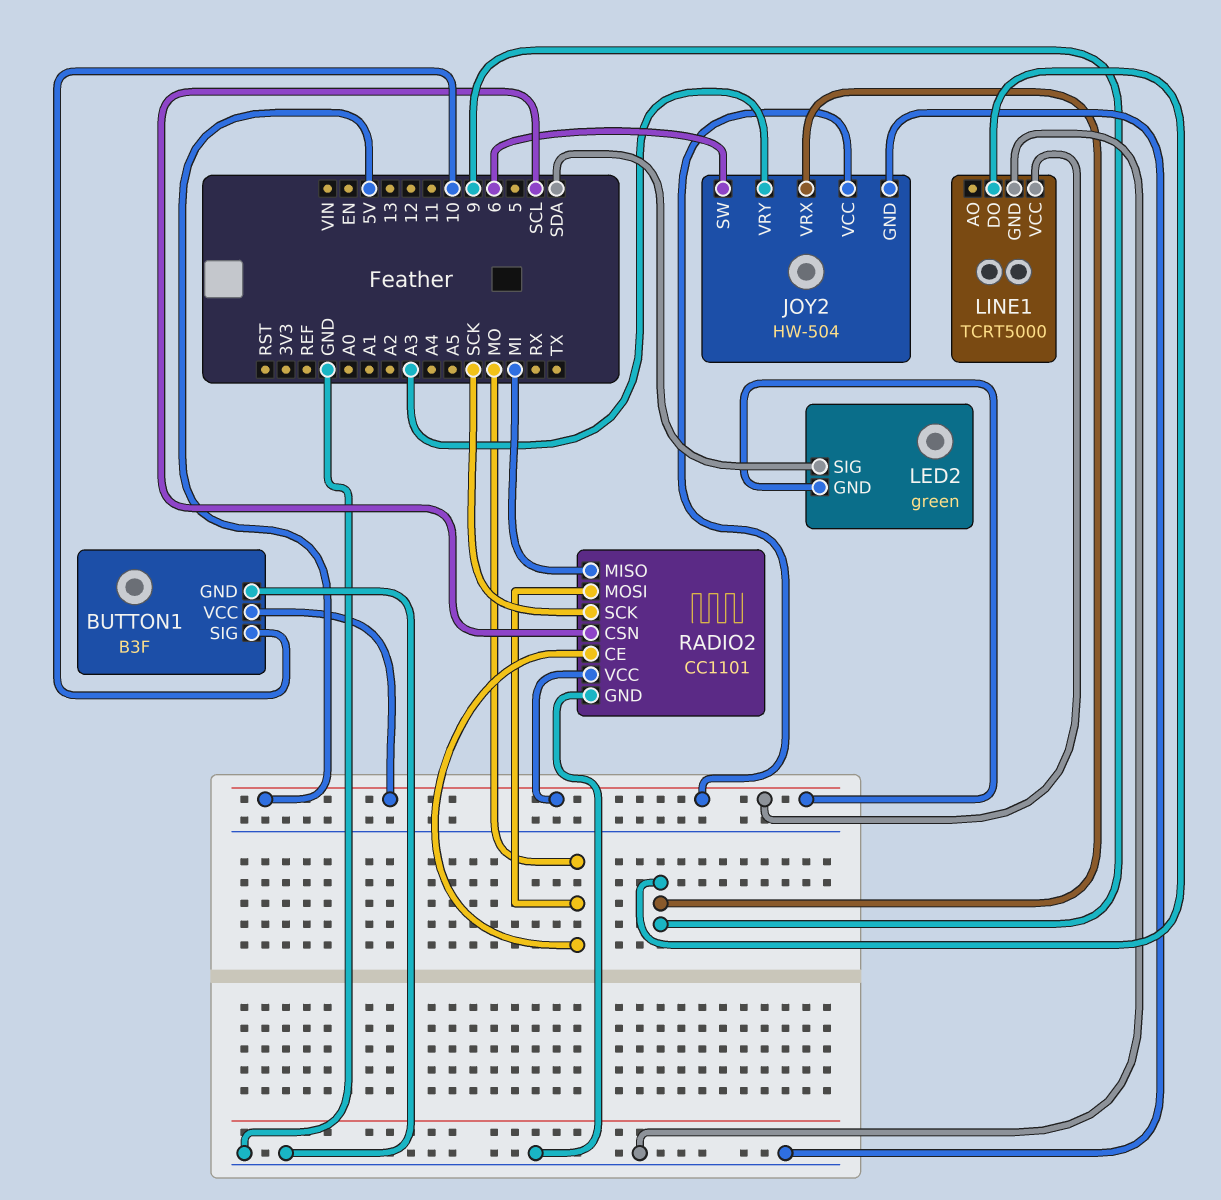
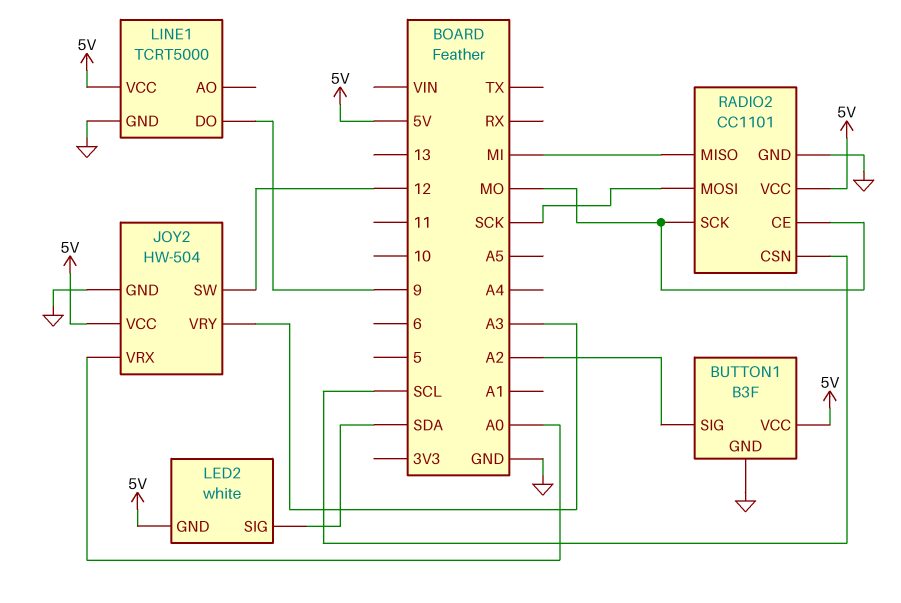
BUTTON1 pin SIG: 10 -> A2
JOY2 pin SW: 6 -> 12
JOY2 pin VRX: 9 -> A0
LED2: green -> white
RADIO2 pin MOSI: MO -> SCK
RADIO2 pin SCK: SCK -> MO

